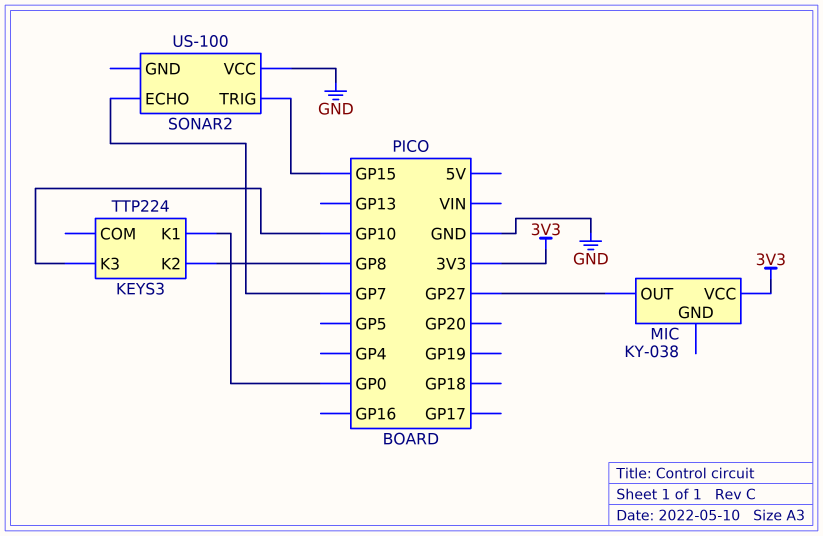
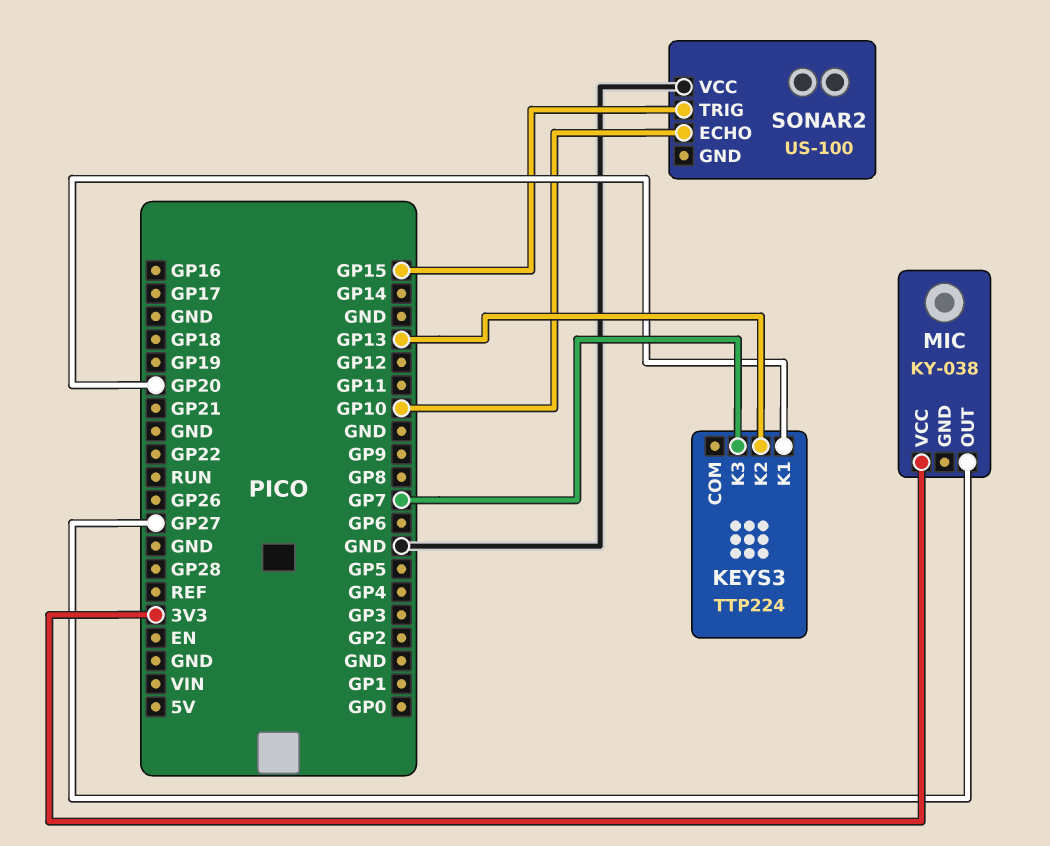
KEYS3 pin K1: GP0 -> GP20
KEYS3 pin K2: GP8 -> GP13
KEYS3 pin K3: GP10 -> GP7
SONAR2 pin ECHO: GP7 -> GP10

